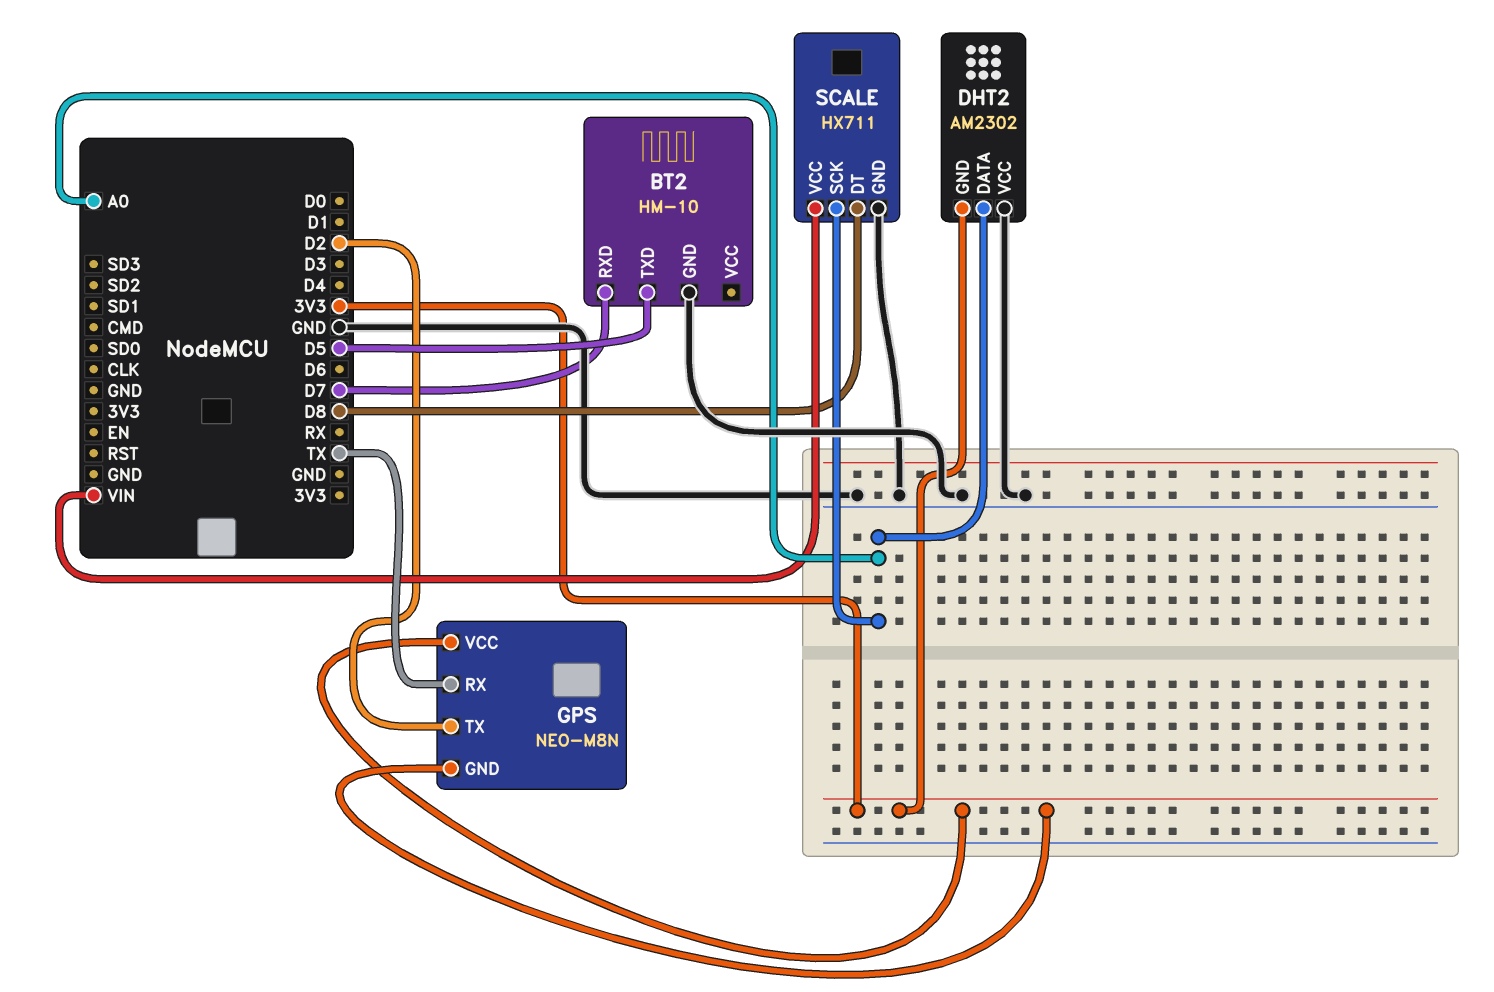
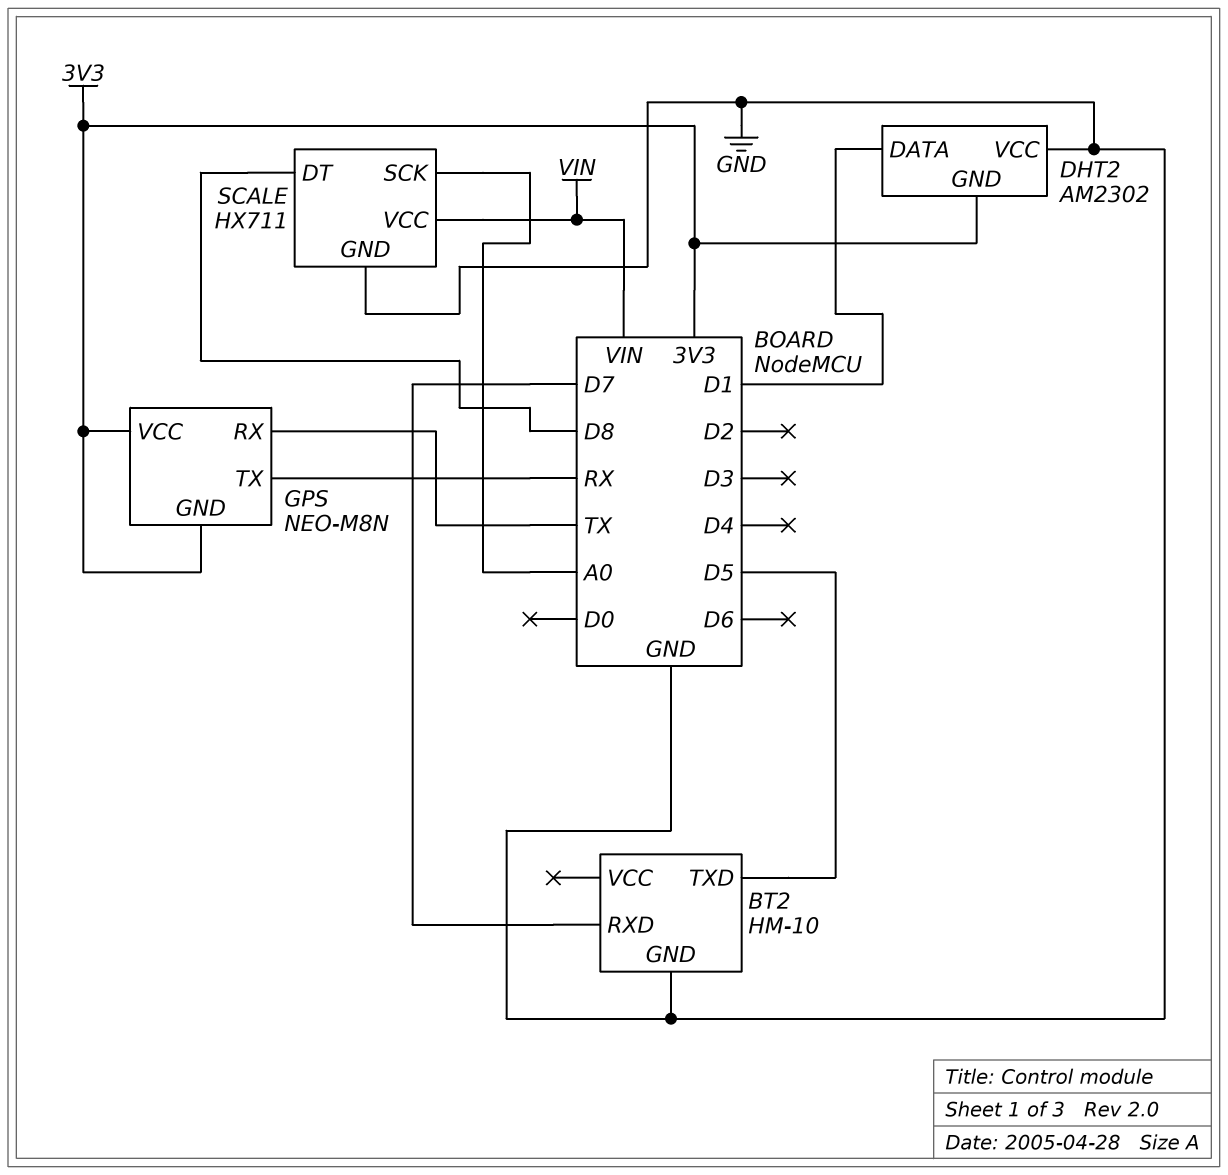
DHT2 pin DATA: A0 -> D1
GPS pin TX: D2 -> RX

